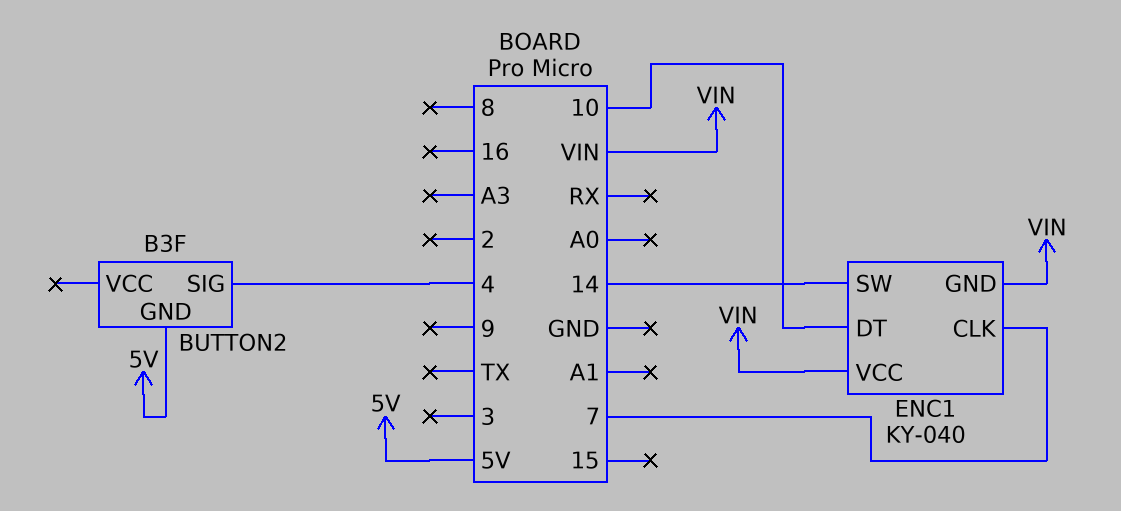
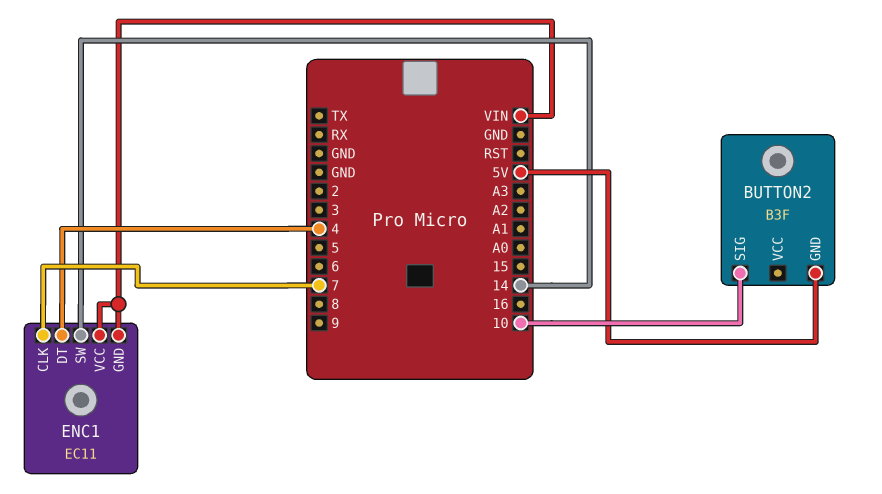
BUTTON2 pin SIG: 4 -> 10
ENC1: KY-040 -> EC11
ENC1 pin DT: 10 -> 4

